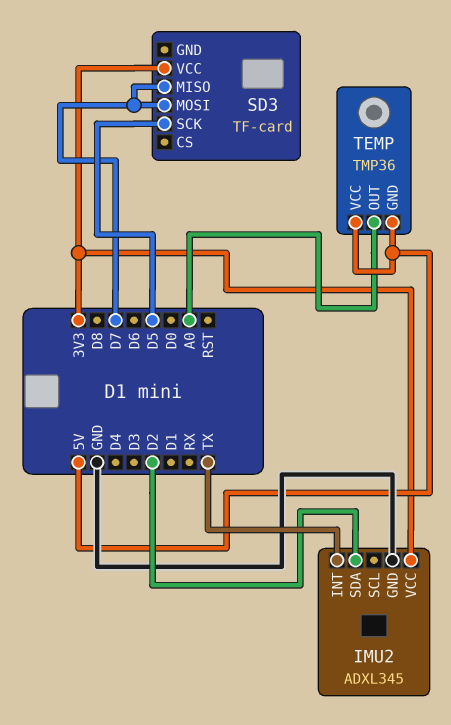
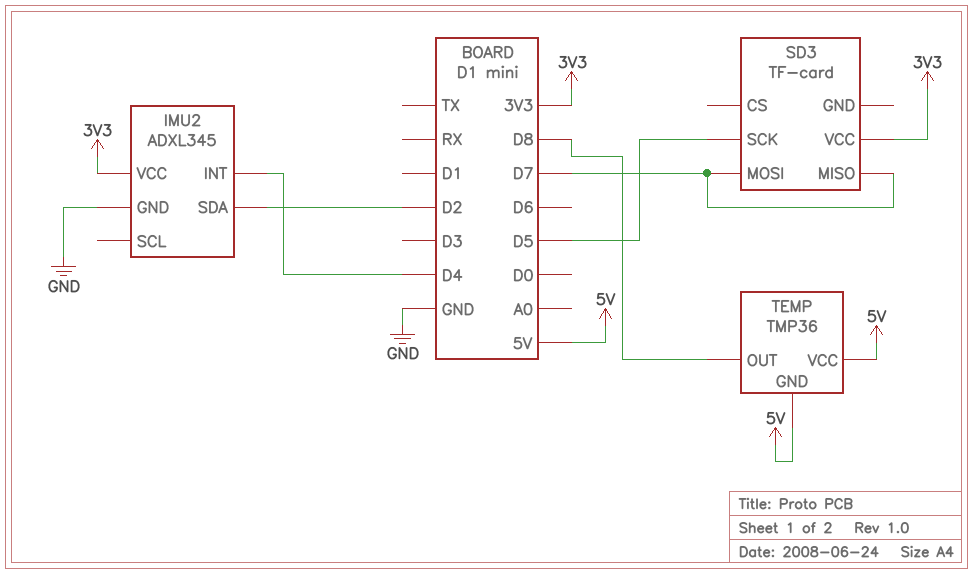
IMU2 pin INT: TX -> D4
TEMP pin OUT: A0 -> D8

